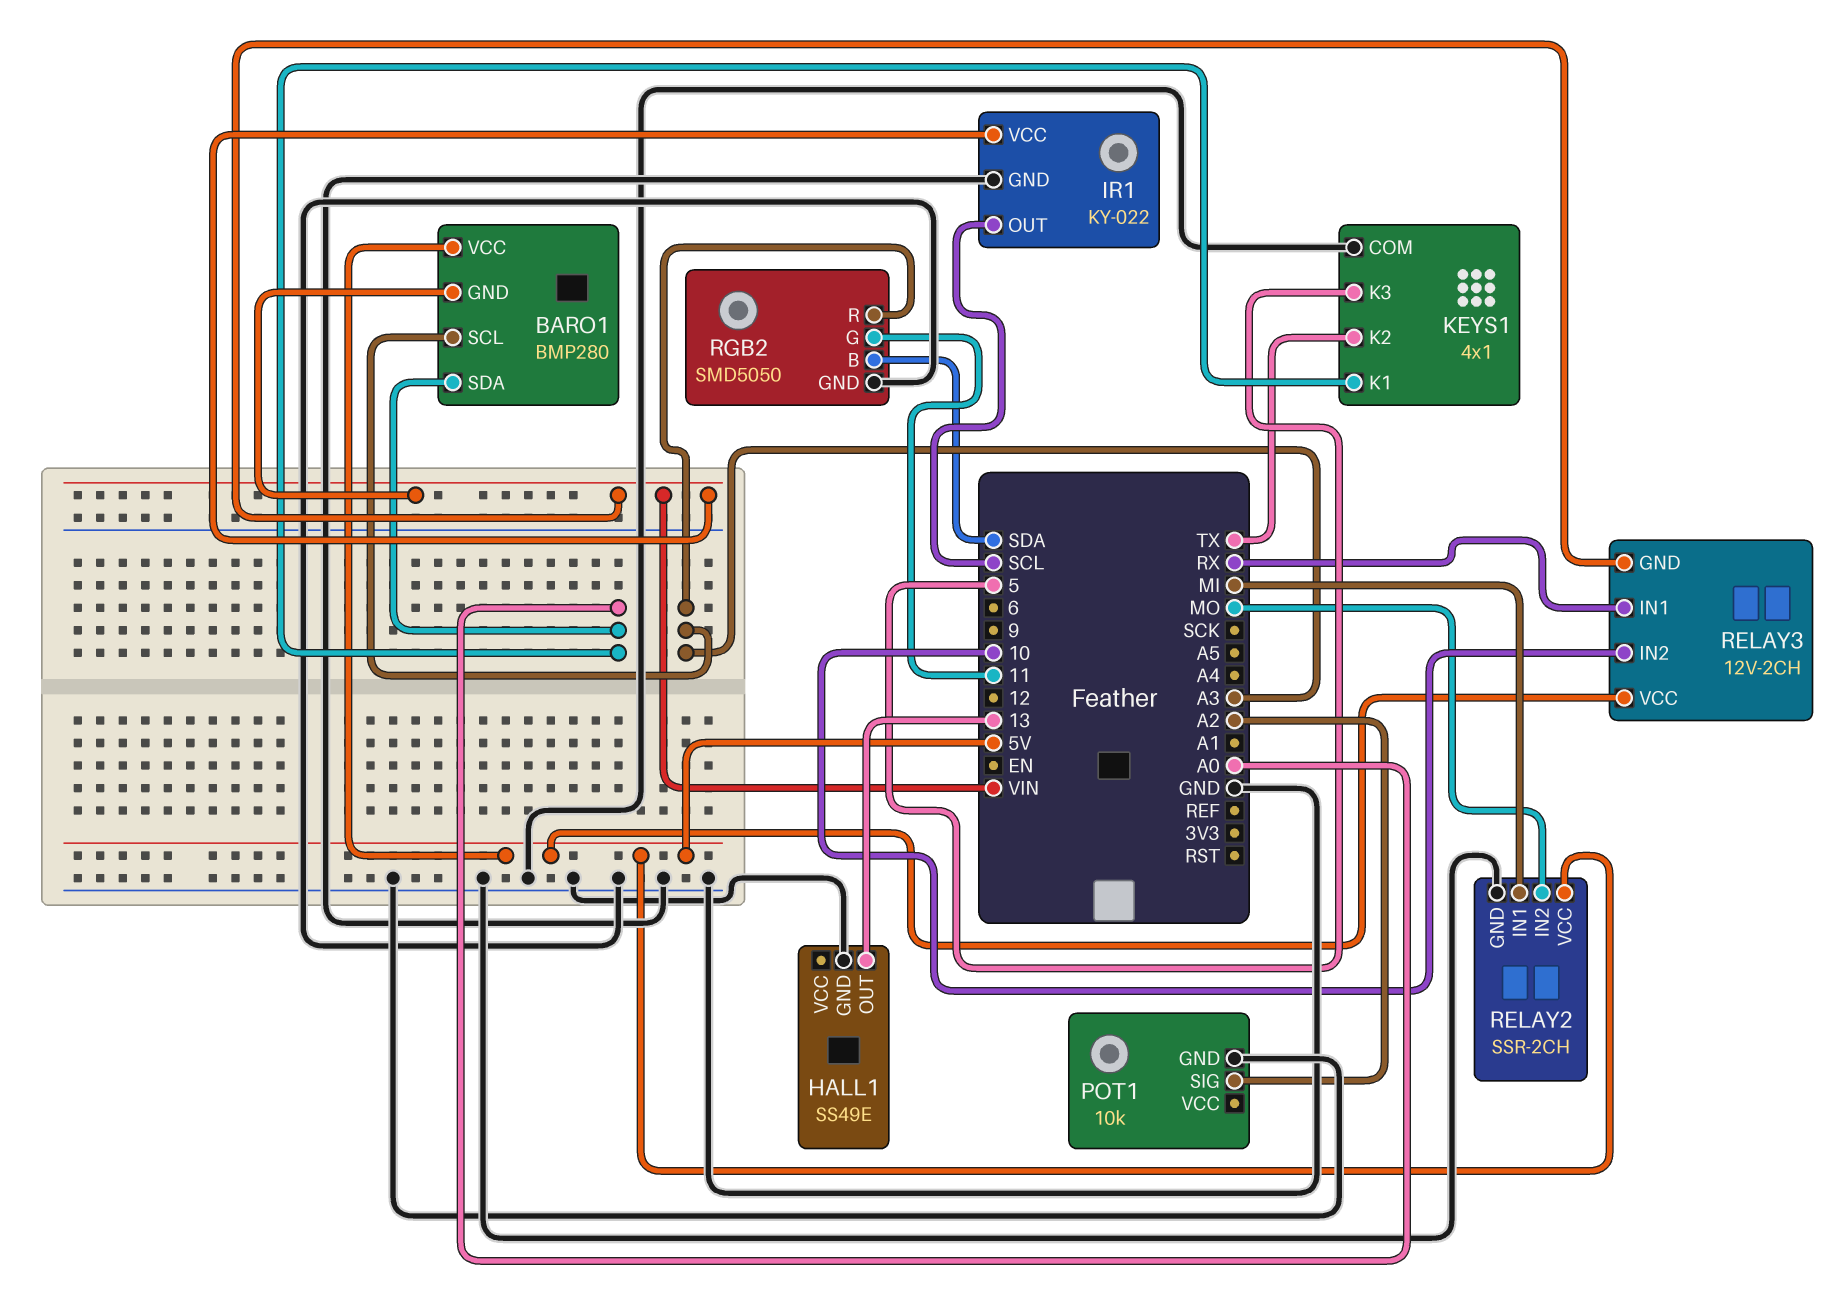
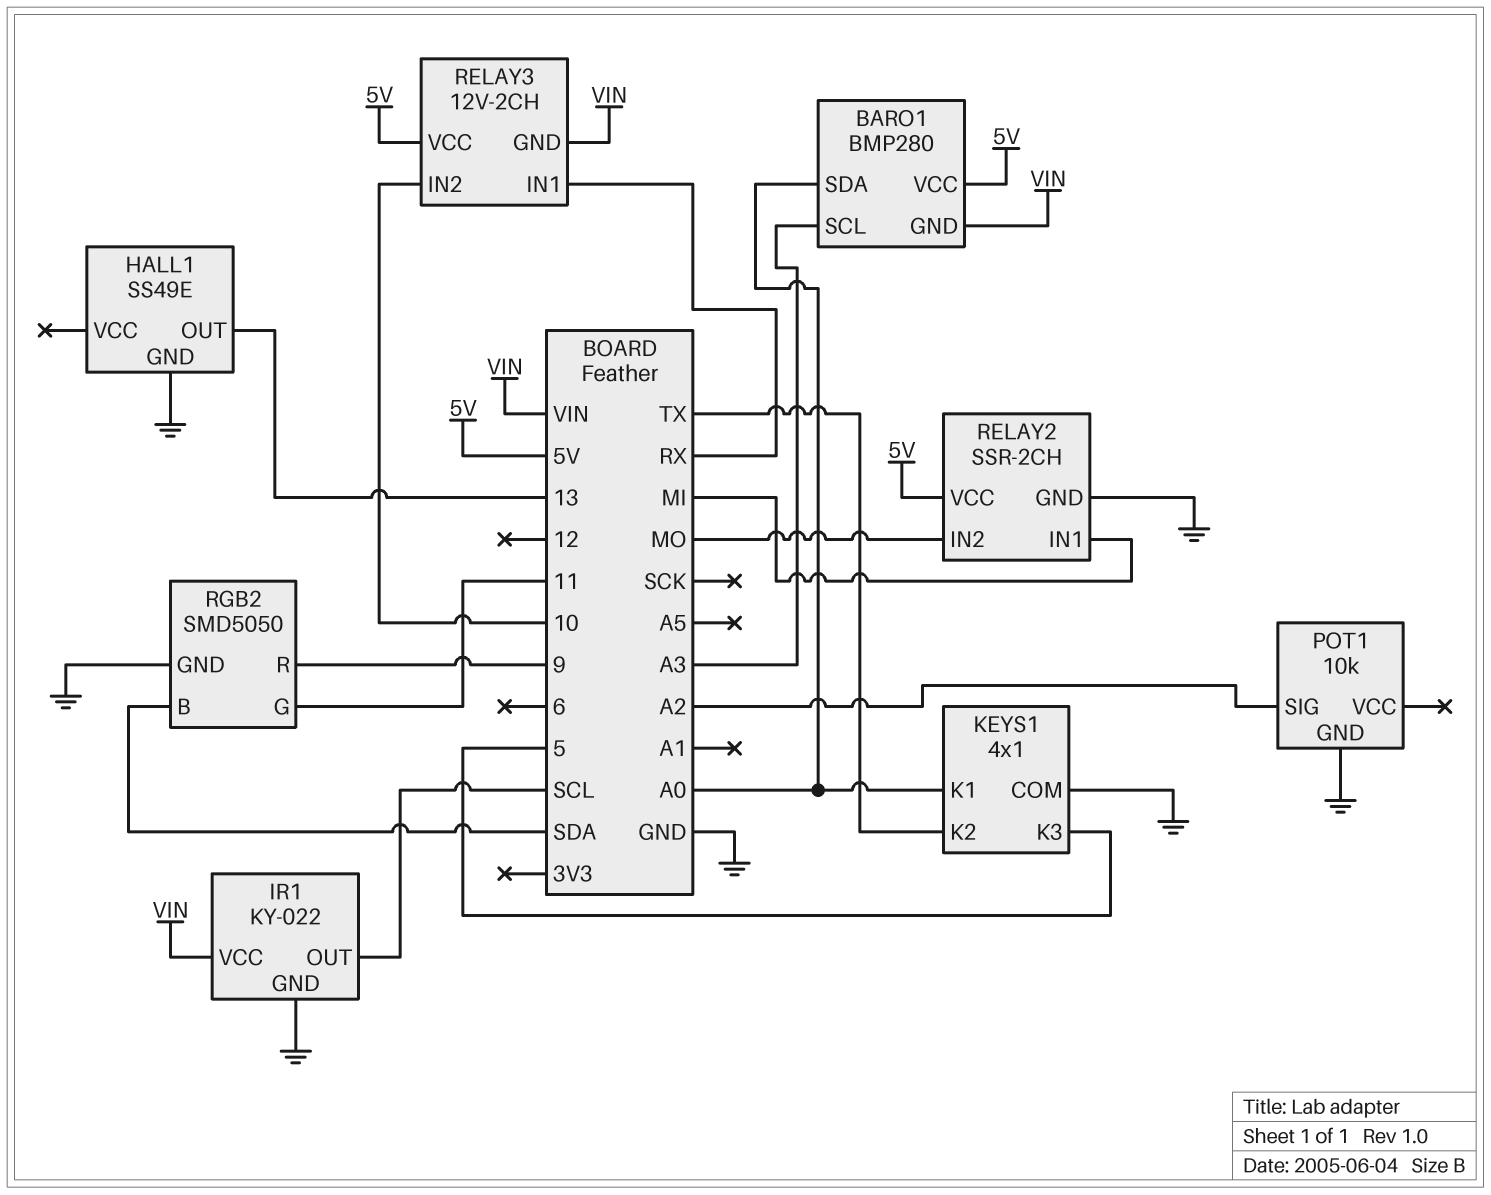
RGB2 pin R: A3 -> 9

